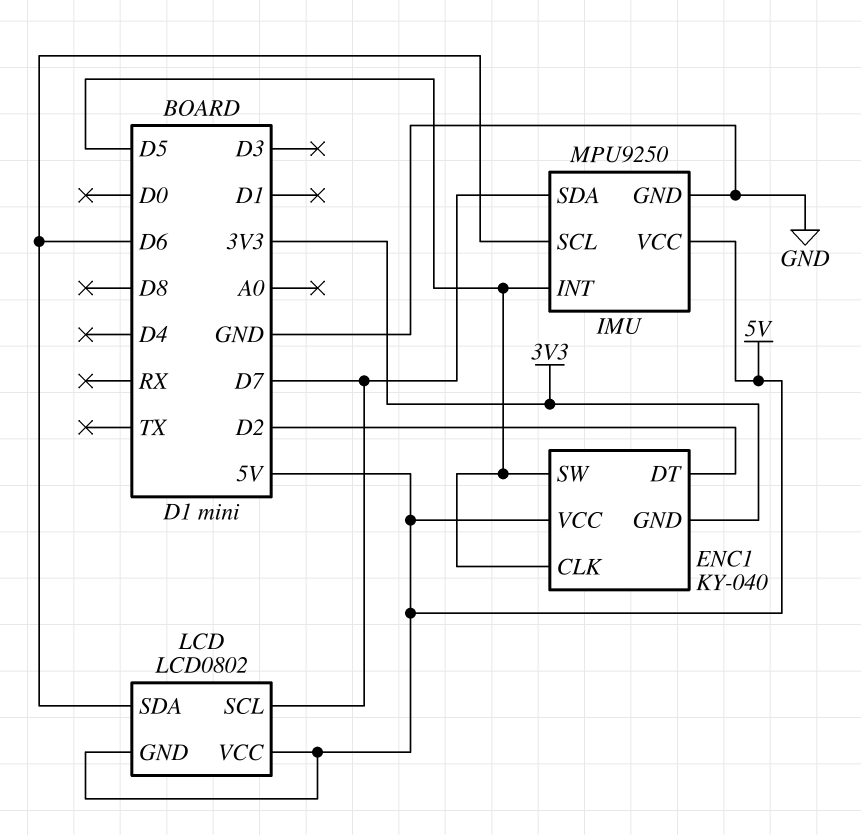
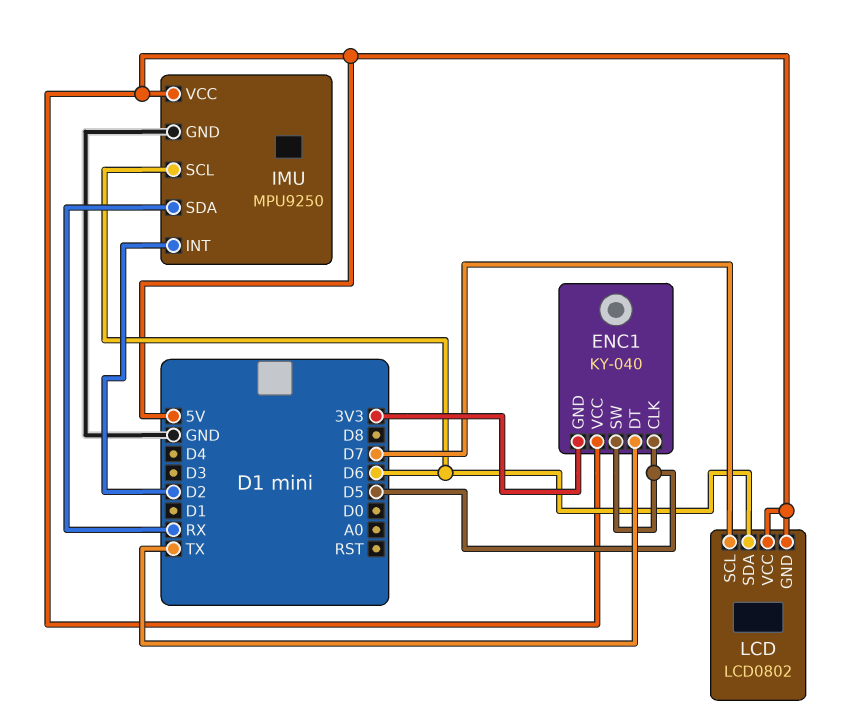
ENC1 pin DT: D2 -> TX
IMU pin INT: D5 -> D2
IMU pin SDA: D7 -> RX

